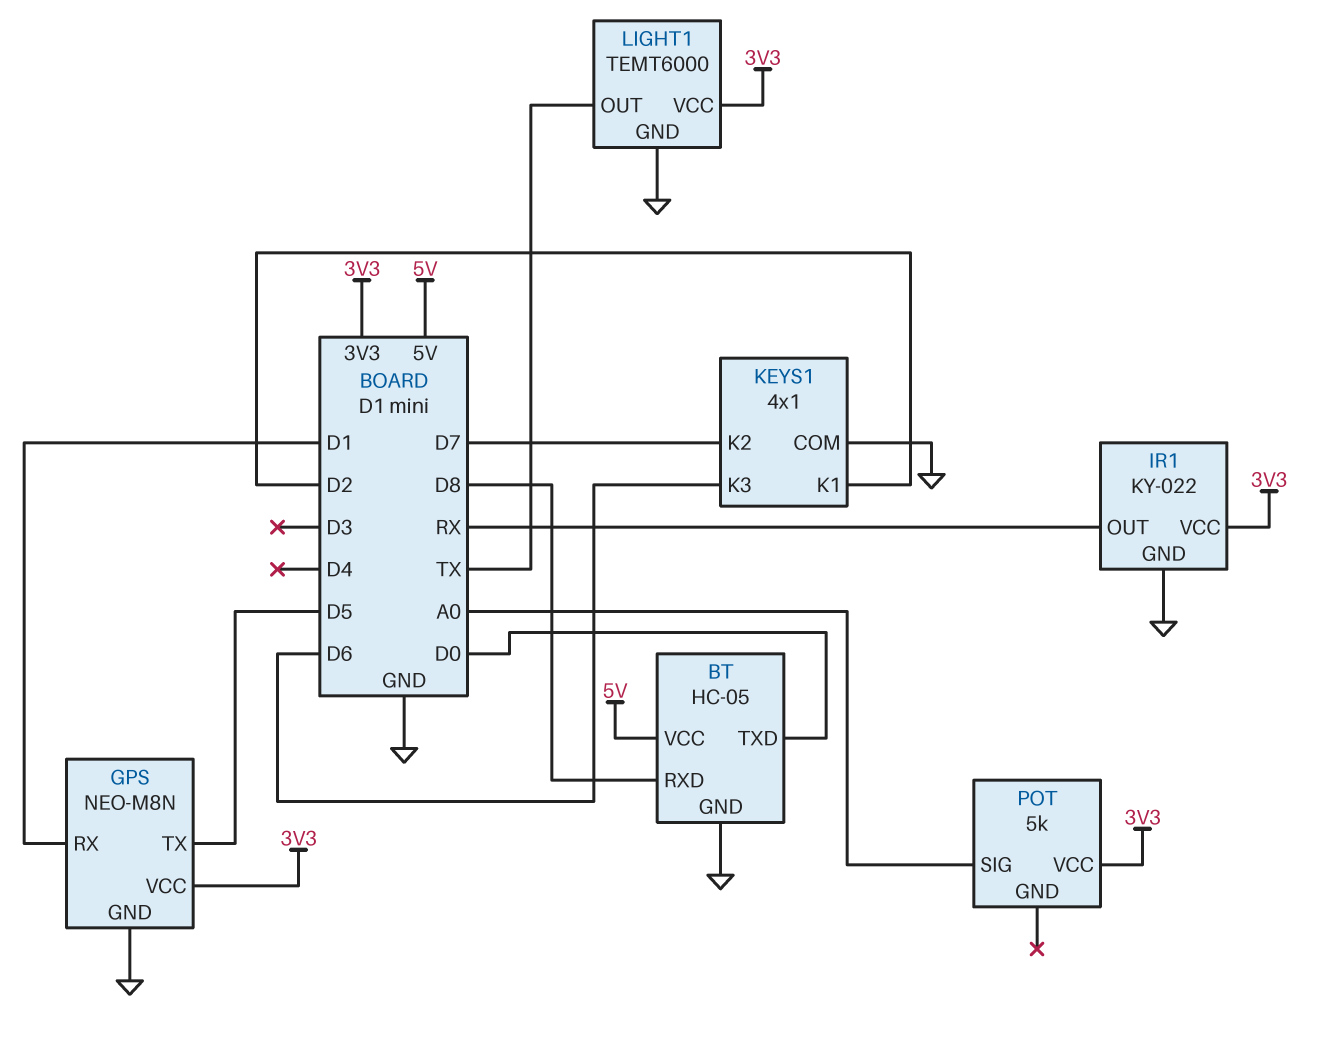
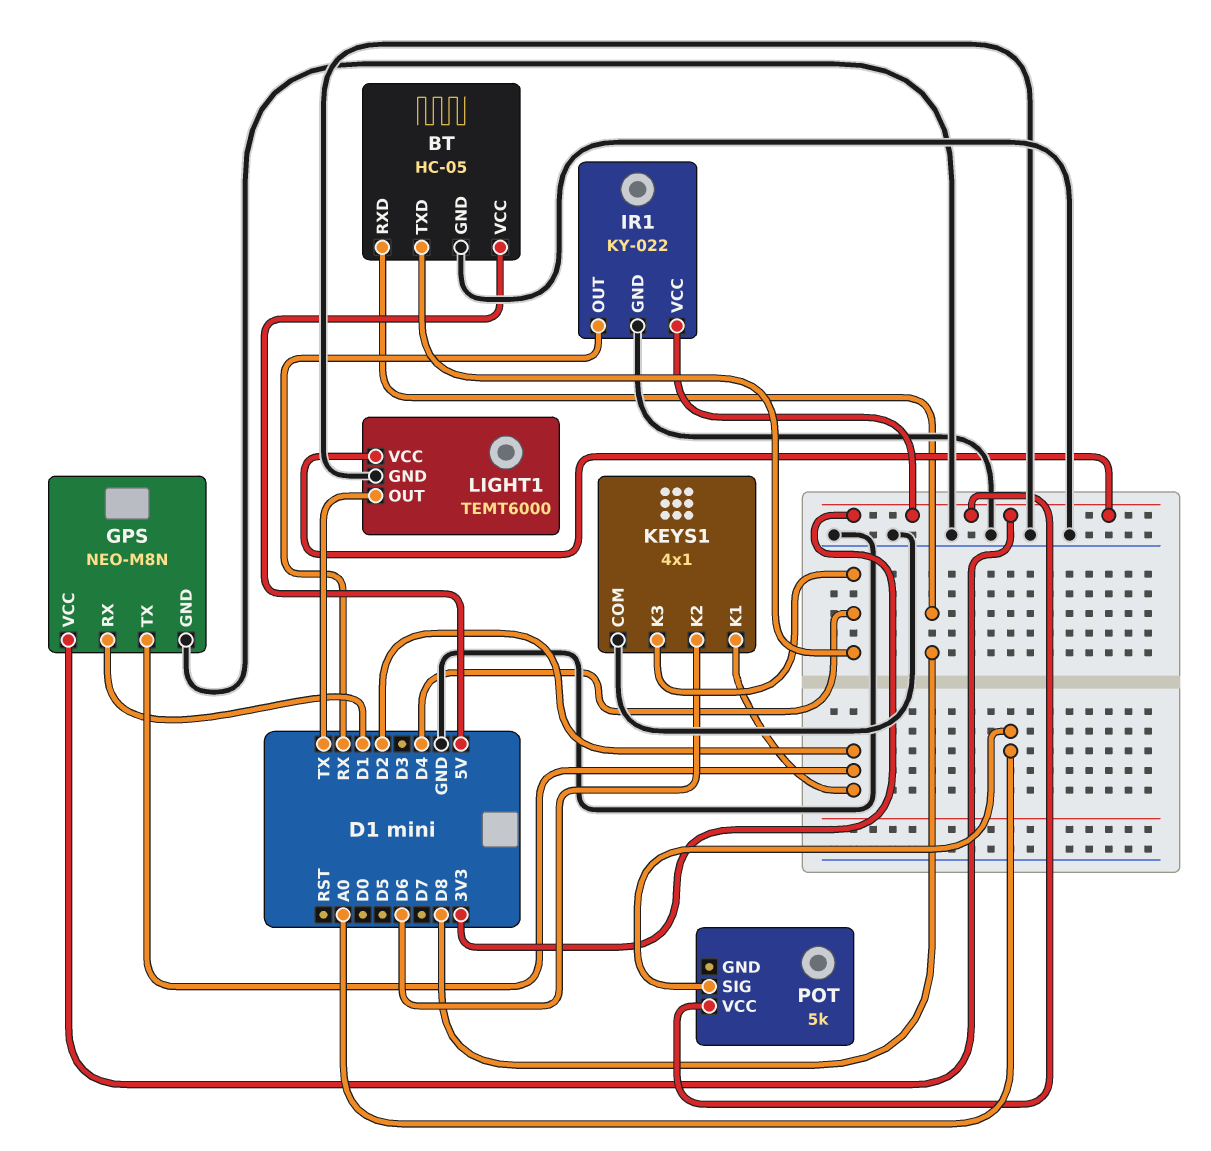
BT pin TXD: D0 -> D4
GPS pin TX: D5 -> D2
KEYS1 pin K2: D7 -> D6
KEYS1 pin K3: D6 -> D4

